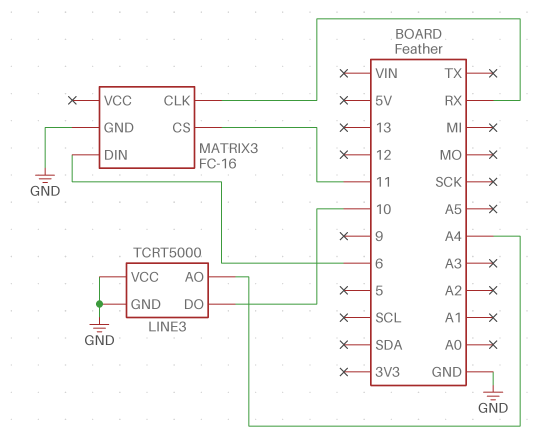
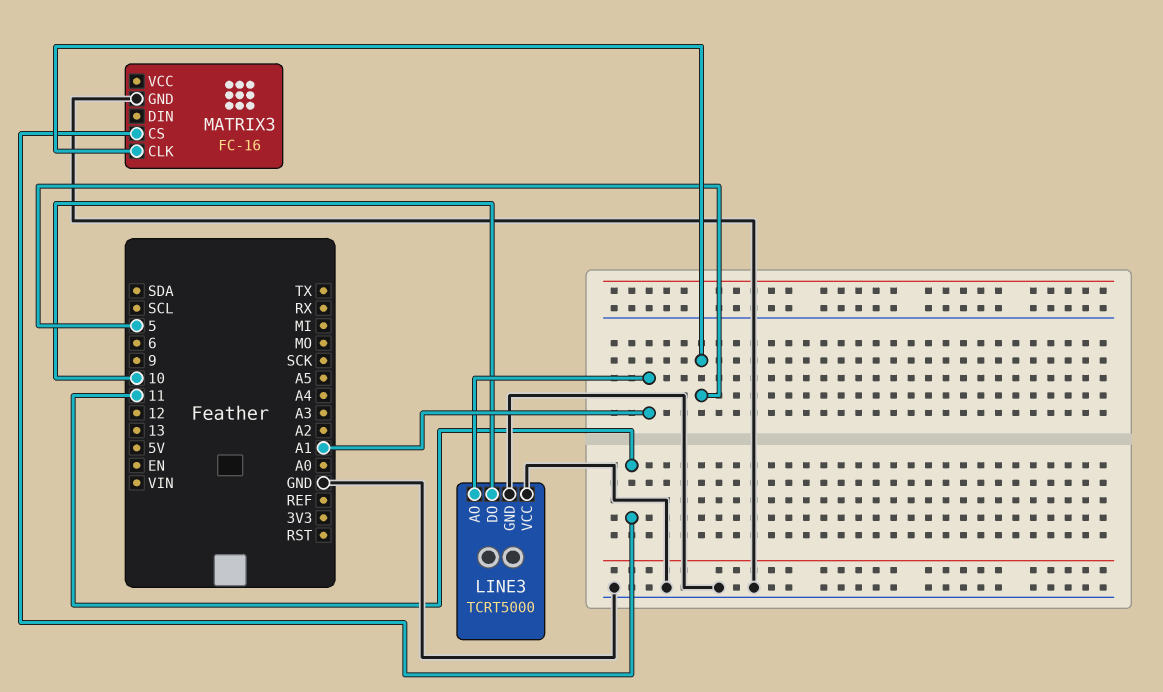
LINE3 pin AO: A4 -> A1
MATRIX3 pin CLK: RX -> 5
MATRIX3 pin DIN: 6 -> none

